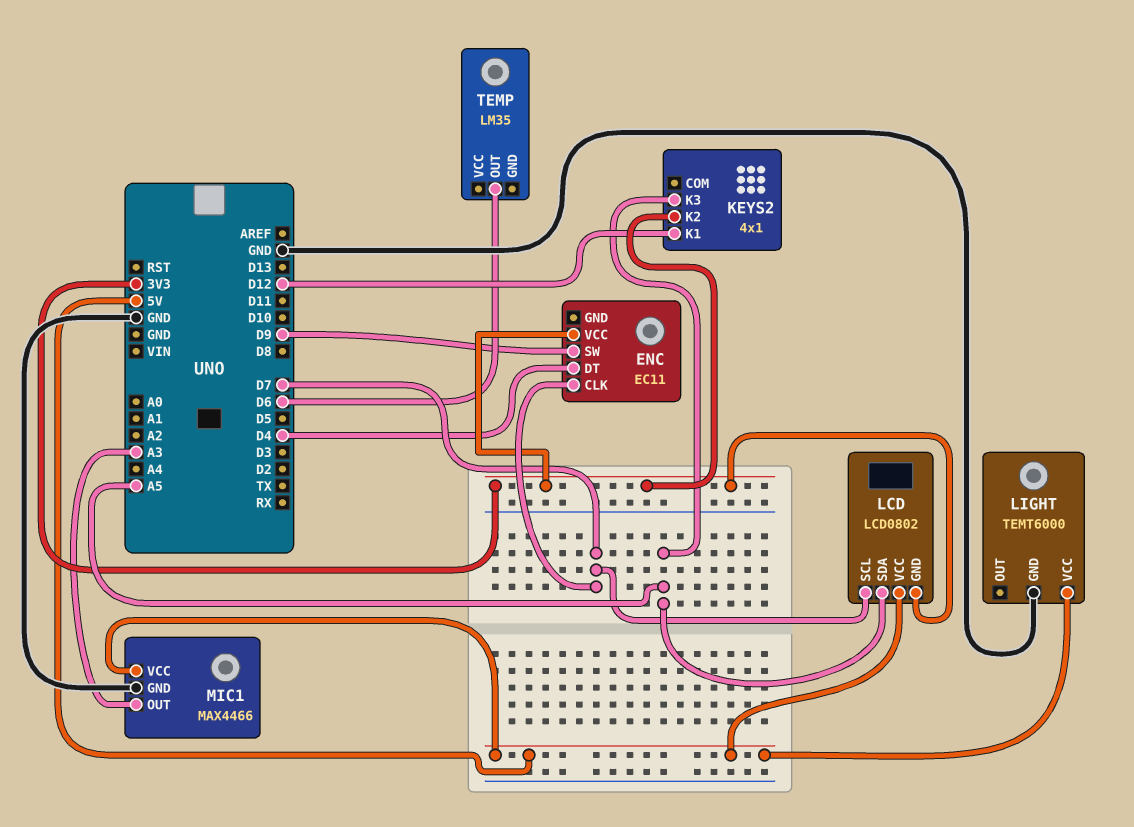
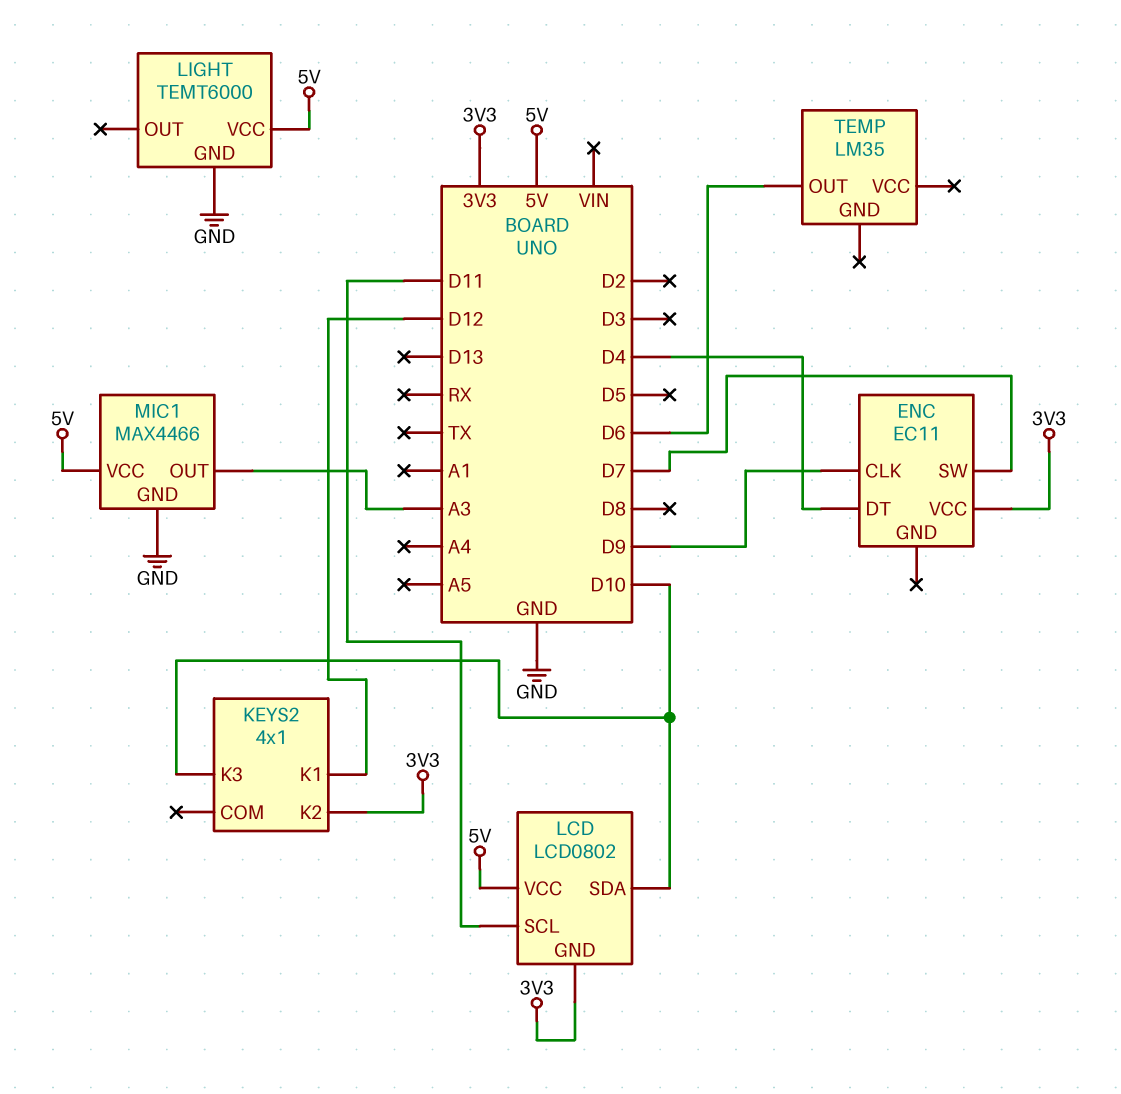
ENC pin CLK: D7 -> D9
ENC pin SW: D9 -> D7
KEYS2 pin K3: A5 -> D10
LCD pin SCL: D7 -> D11
LCD pin SDA: A5 -> D10

